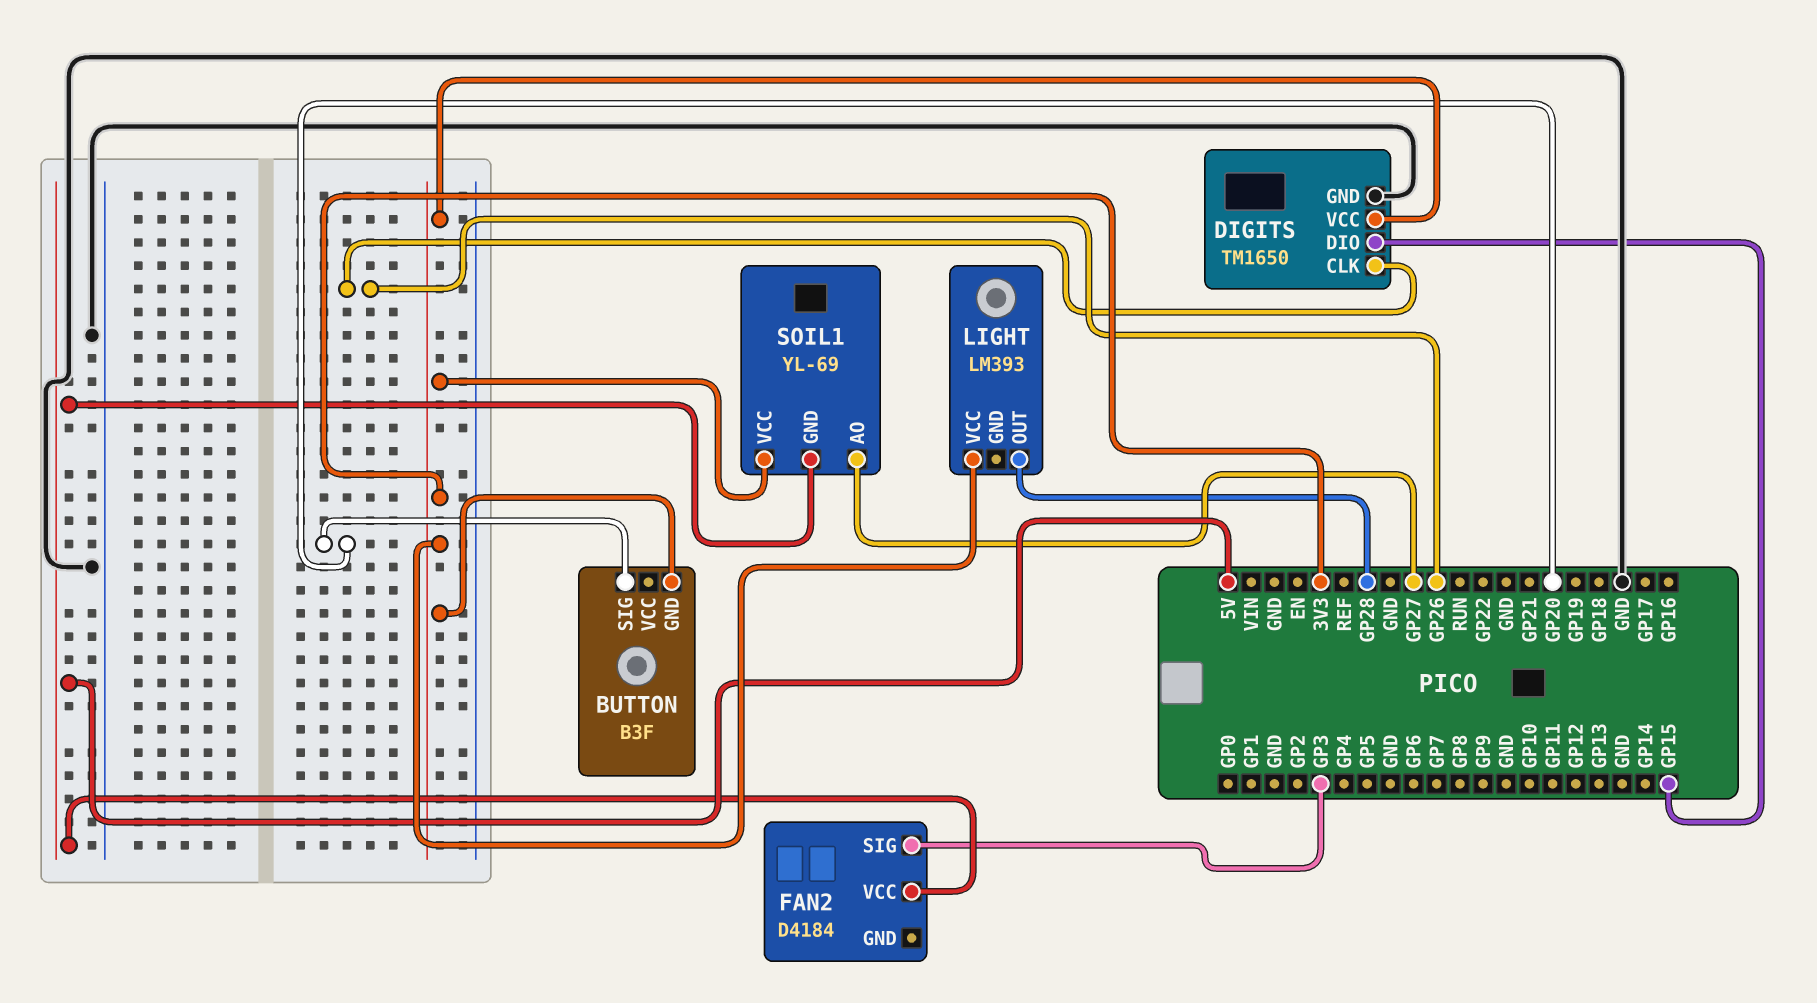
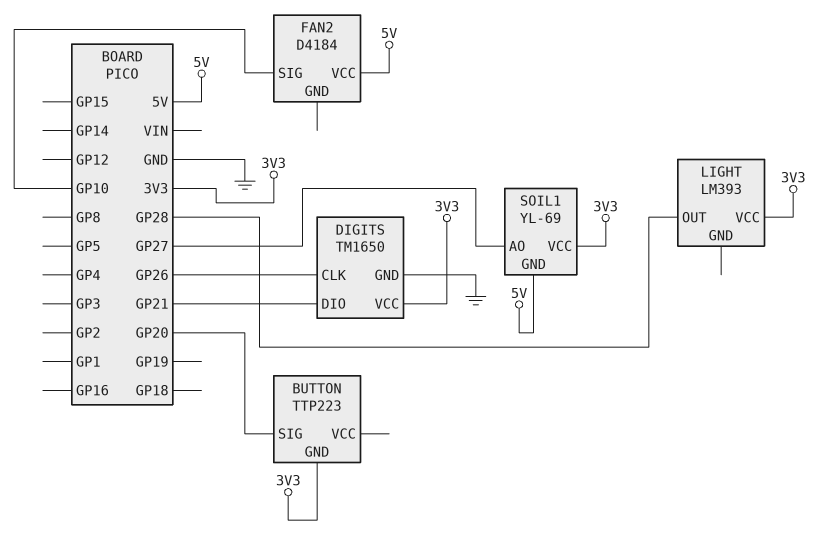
BUTTON: B3F -> TTP223
DIGITS pin DIO: GP15 -> GP21
FAN2 pin SIG: GP3 -> GP10

